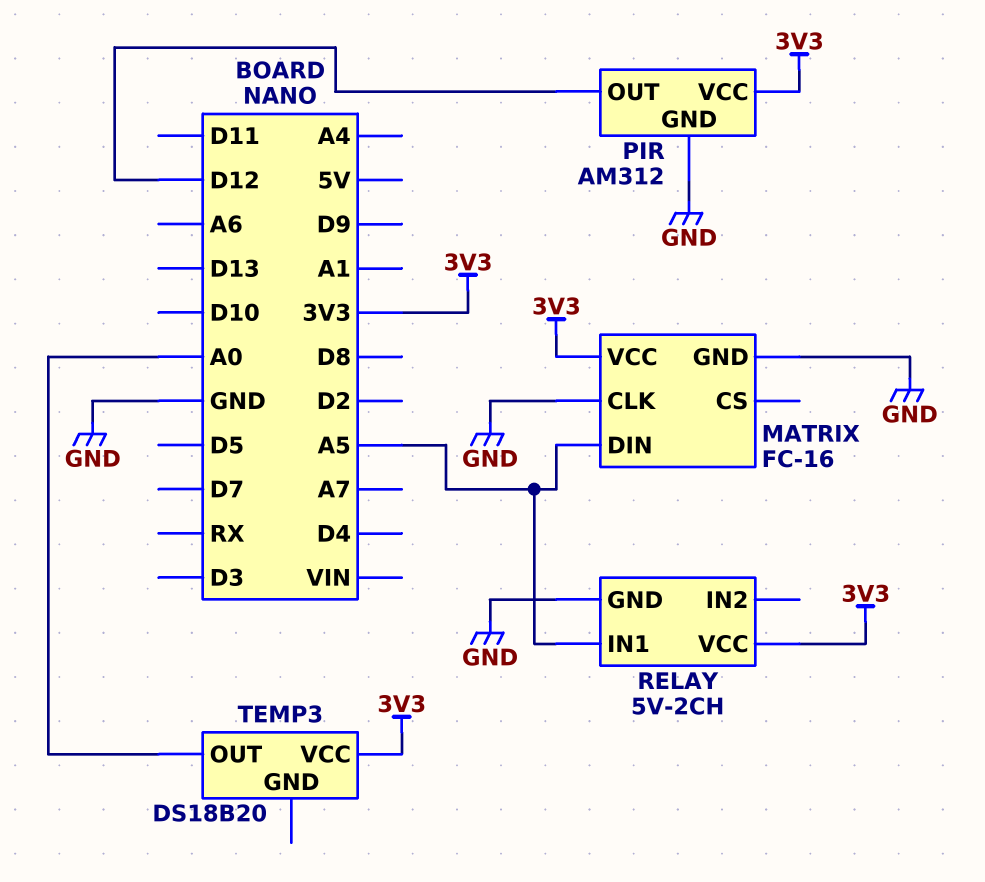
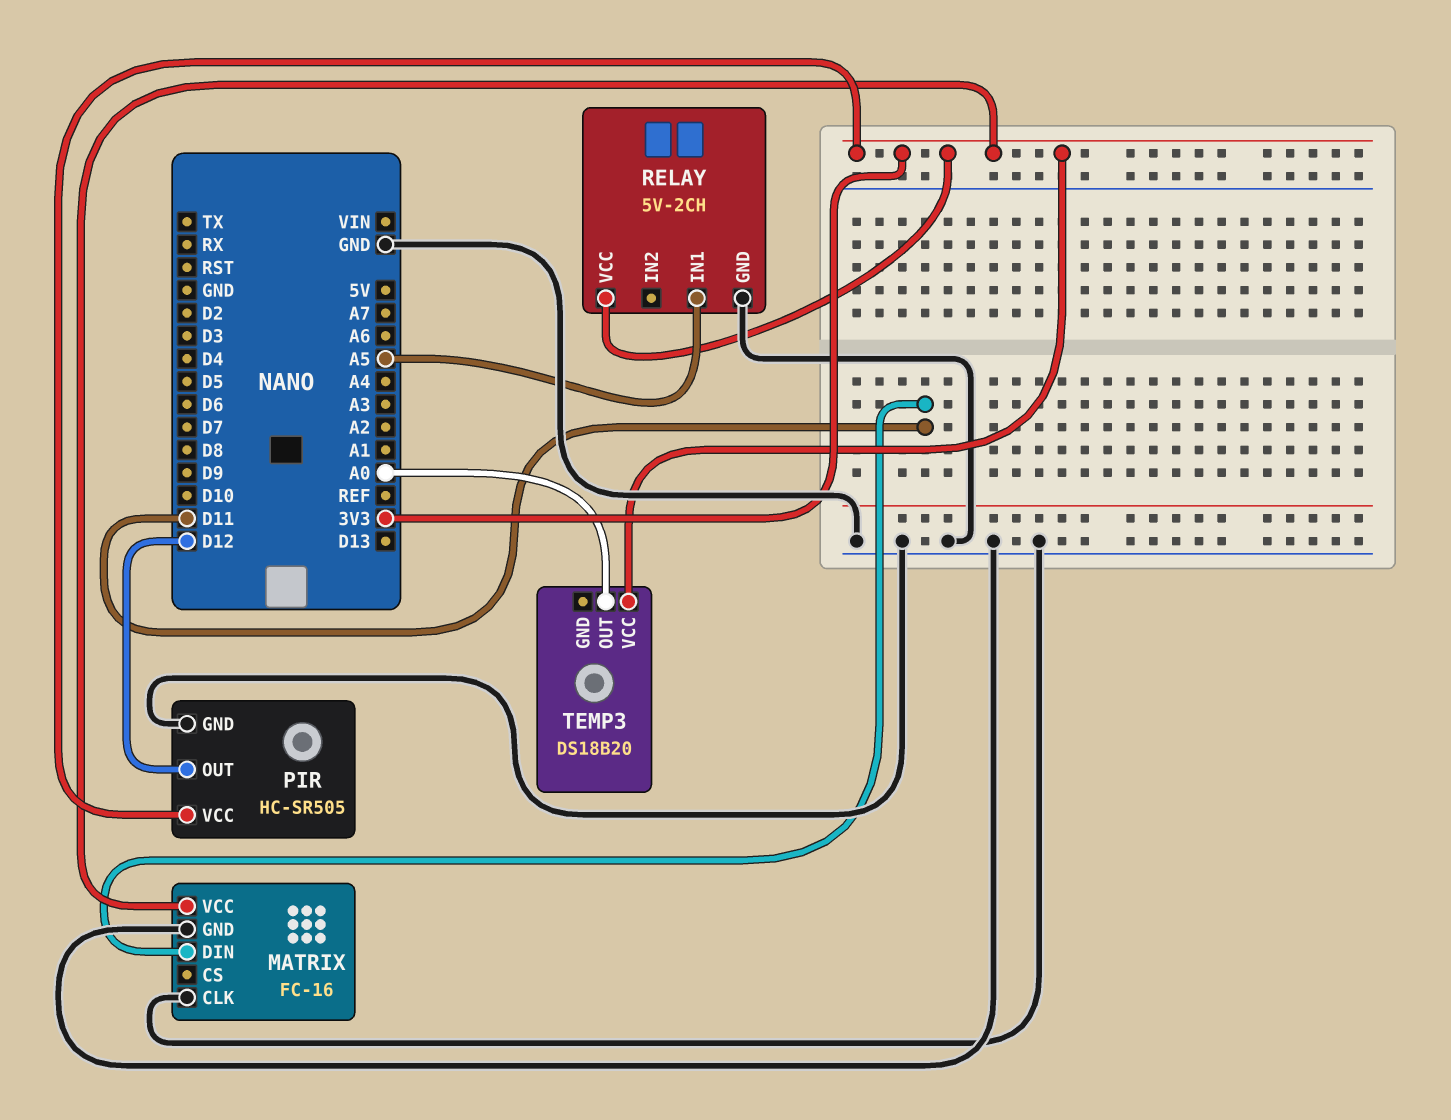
MATRIX pin DIN: A5 -> D11
PIR: AM312 -> HC-SR505

